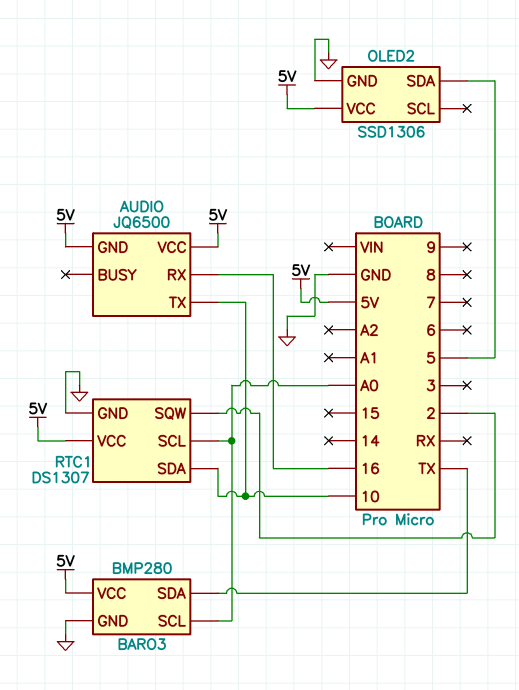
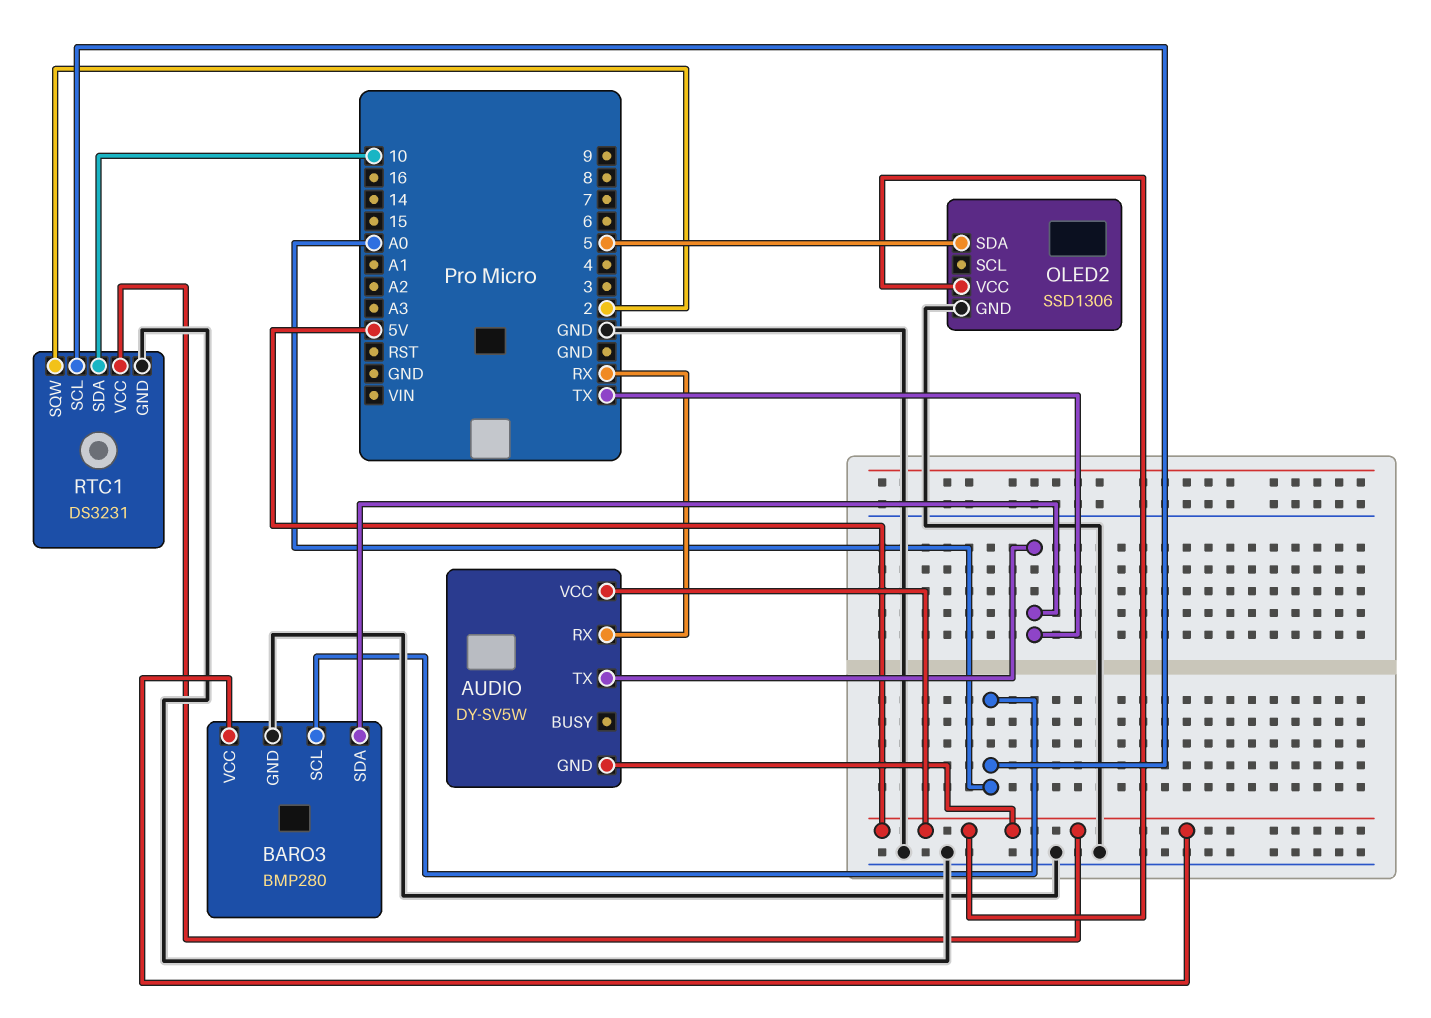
AUDIO: JQ6500 -> DY-SV5W
AUDIO pin RX: 16 -> RX
AUDIO pin TX: 10 -> TX
RTC1: DS1307 -> DS3231

